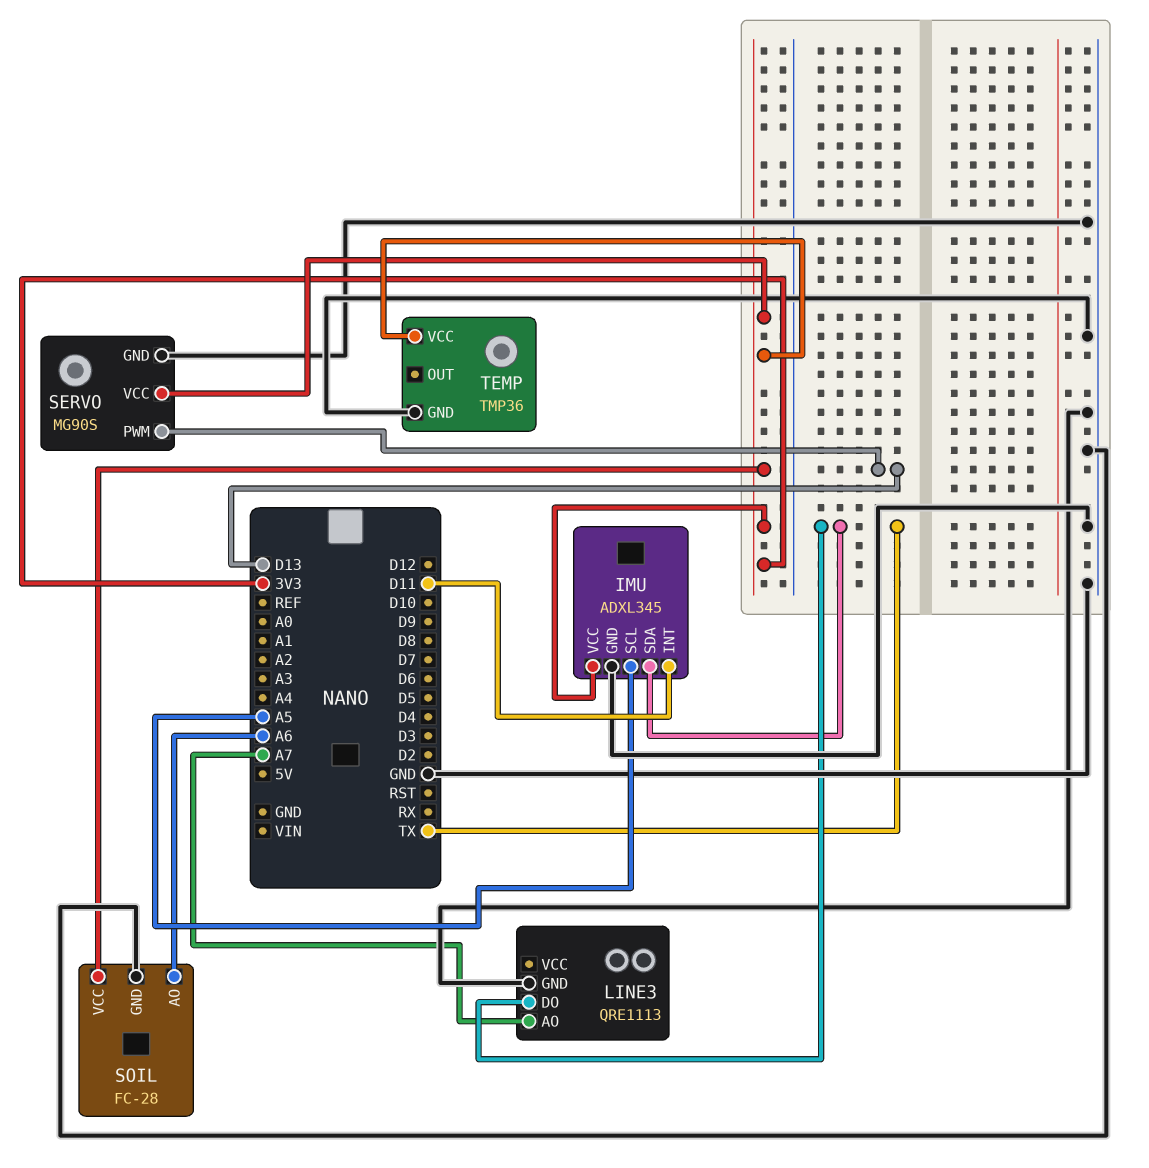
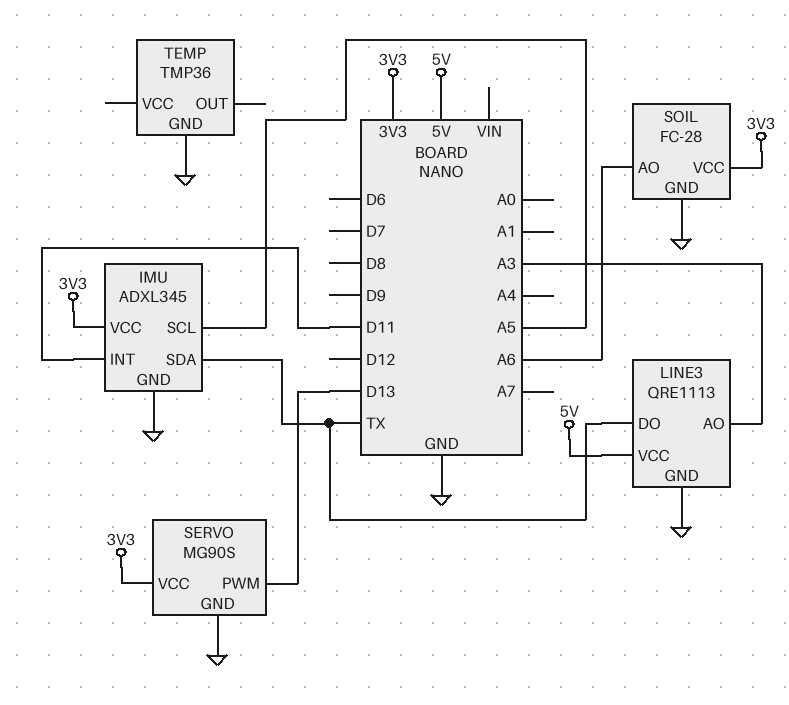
LINE3 pin AO: A7 -> A3
LINE3 pin VCC: none -> 5V
TEMP pin VCC: 3V3 -> none

